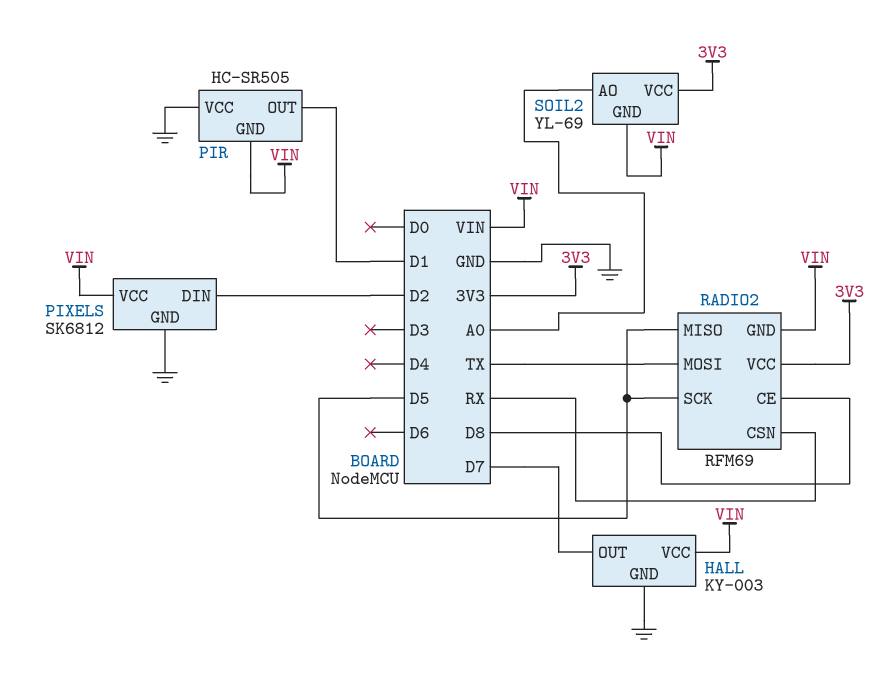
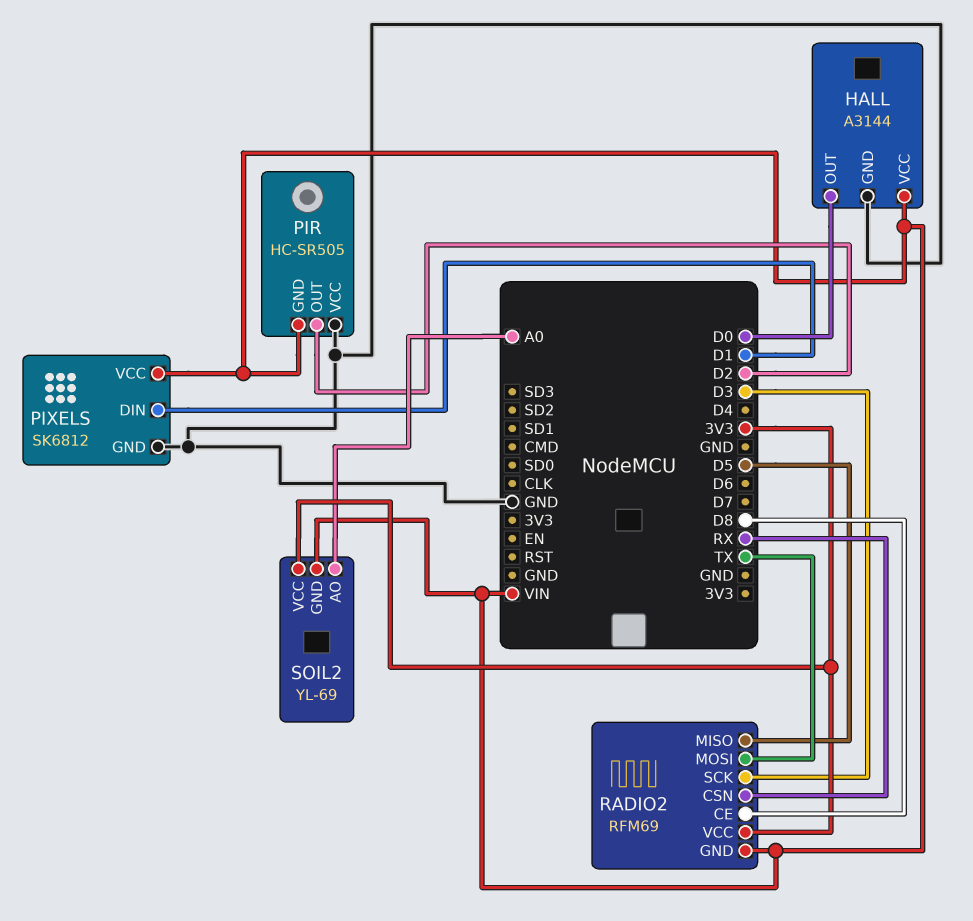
HALL: KY-003 -> A3144
HALL pin OUT: D7 -> D0
PIR pin OUT: D1 -> D2
PIXELS pin DIN: D2 -> D1
RADIO2 pin SCK: D5 -> D3

